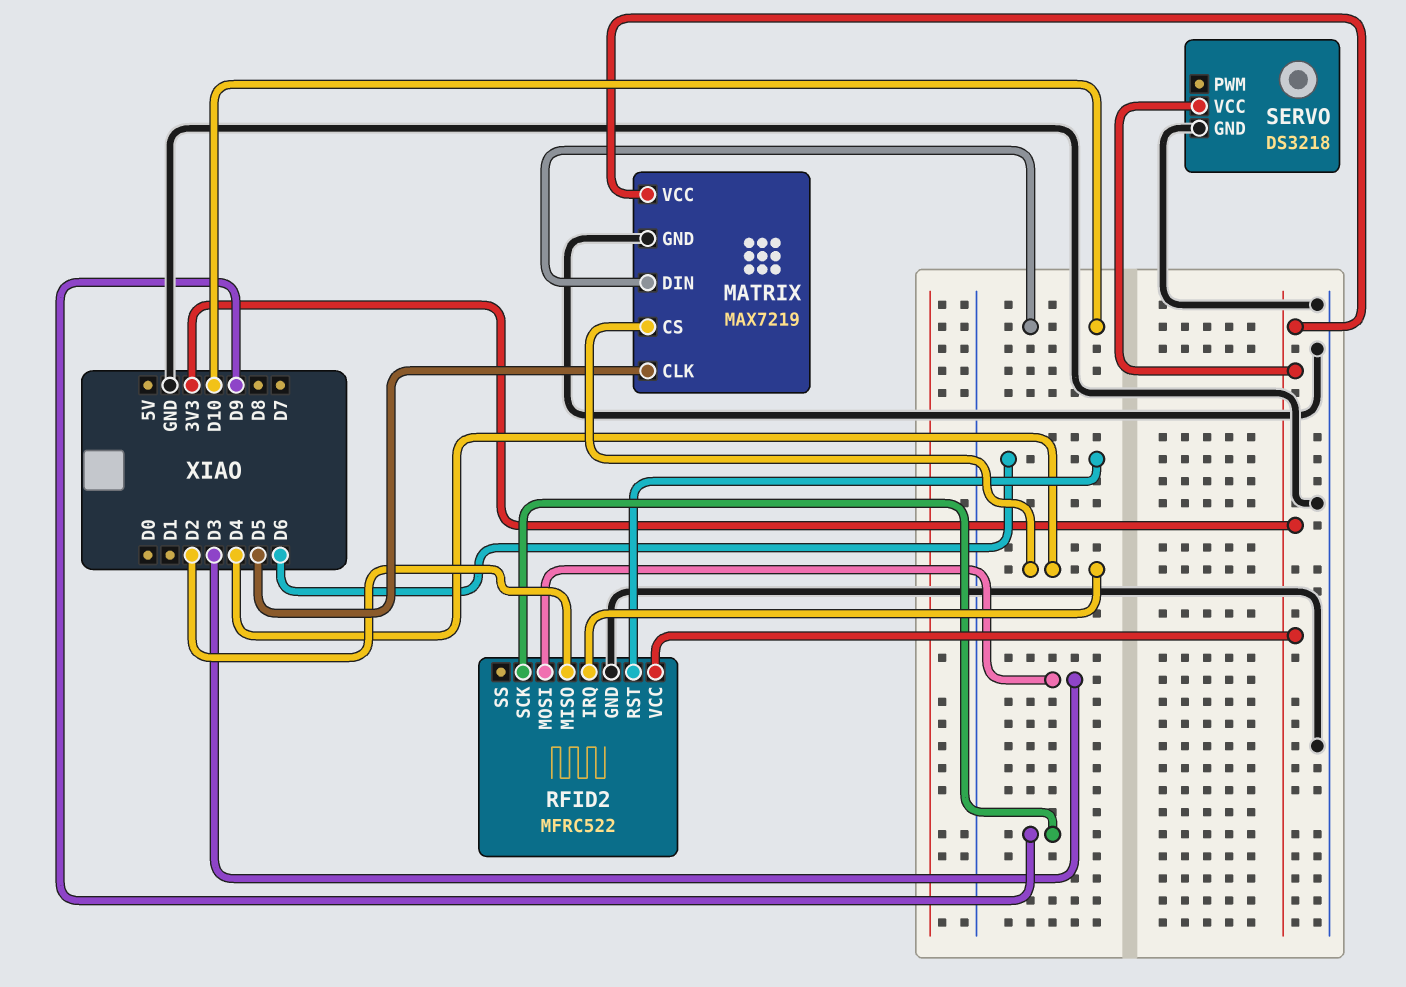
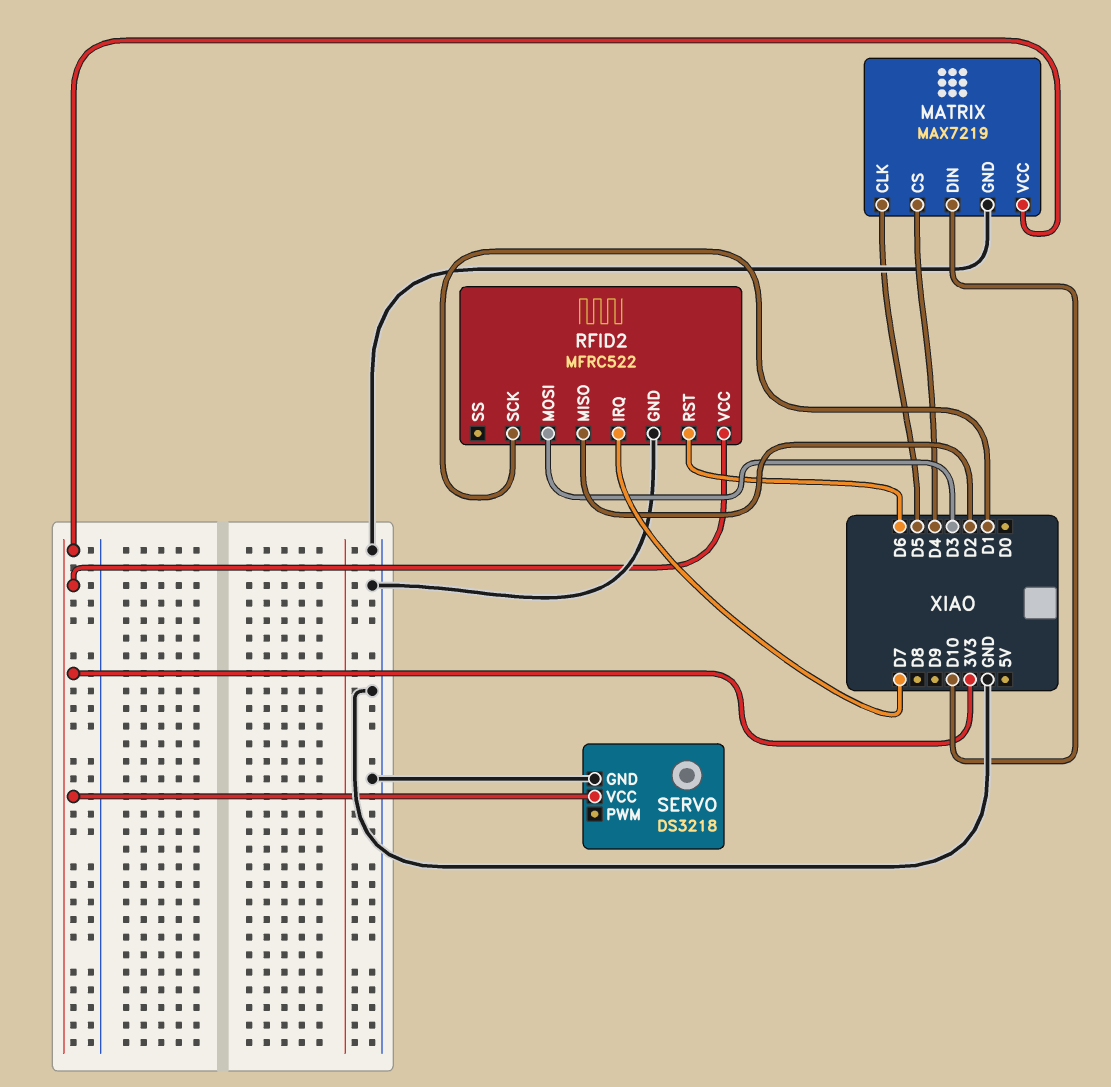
RFID2 pin IRQ: D4 -> D7
RFID2 pin SCK: D9 -> D1

